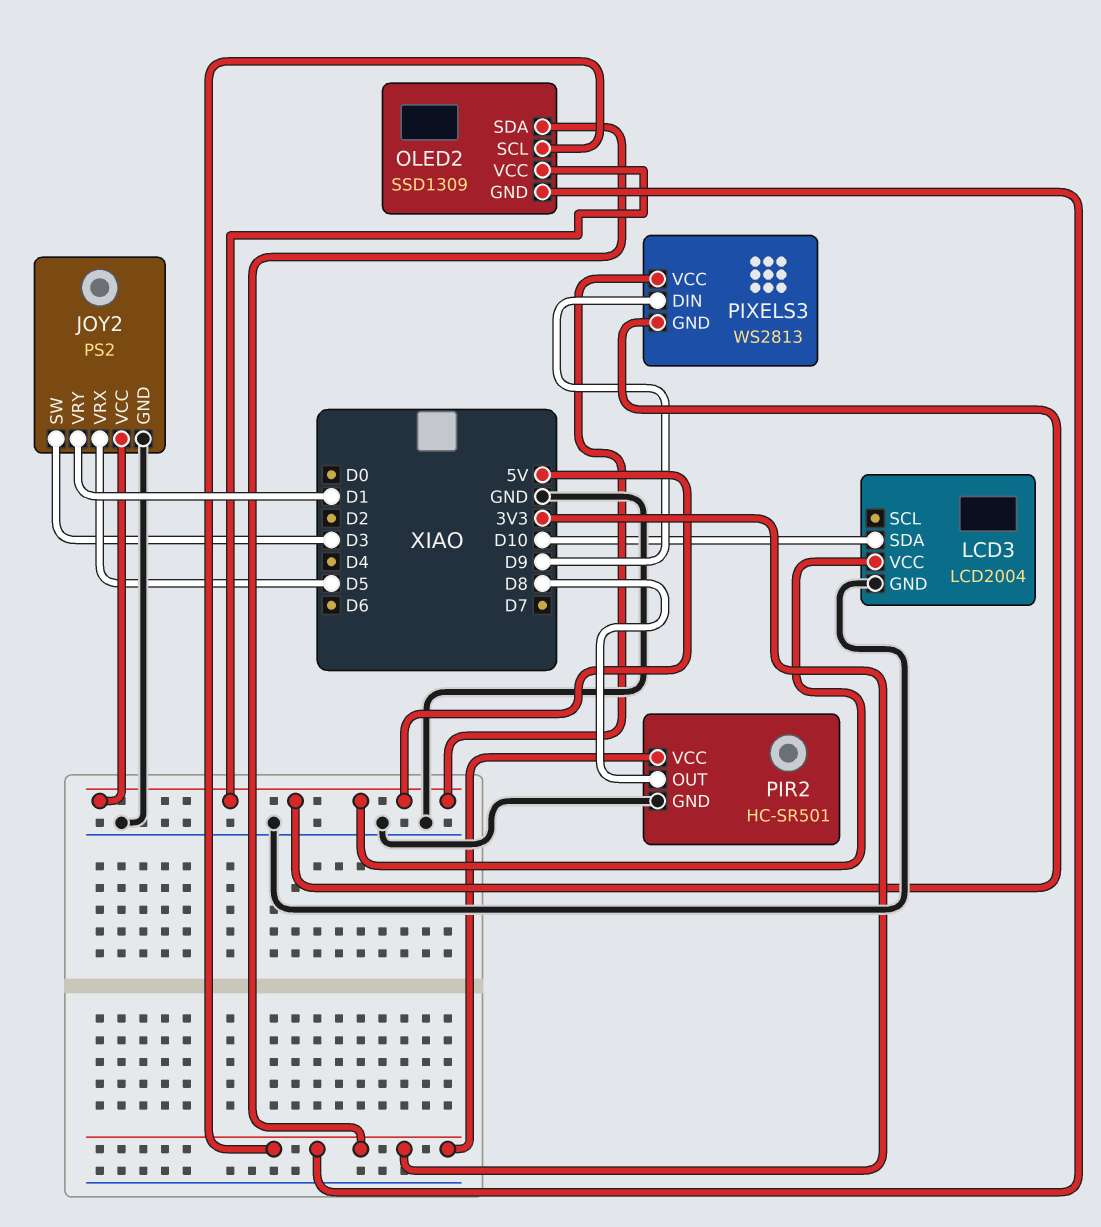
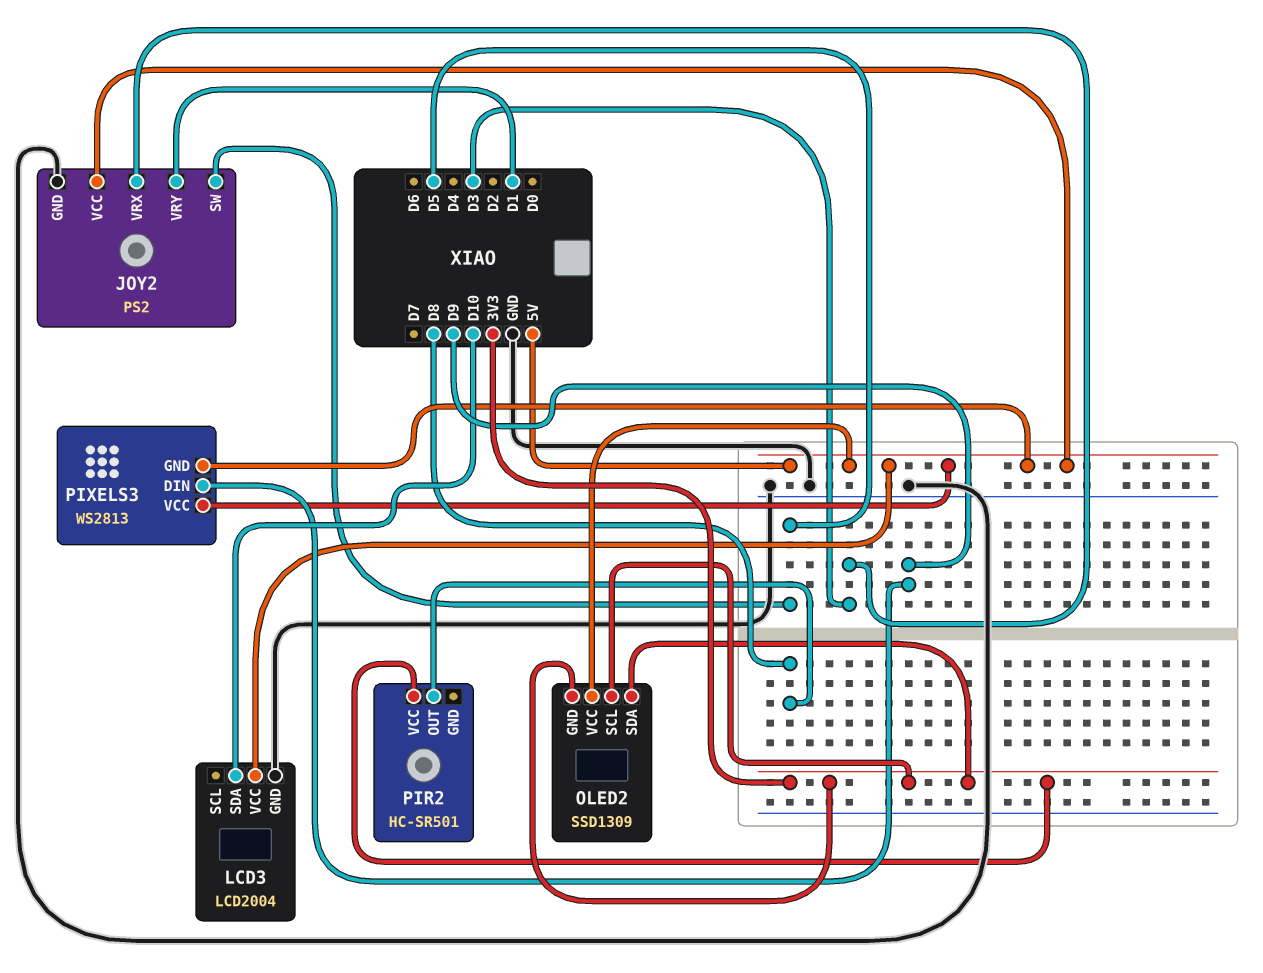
JOY2 pin SW: D3 -> D5
JOY2 pin VRX: D5 -> D3
PIR2 pin GND: GND -> none

